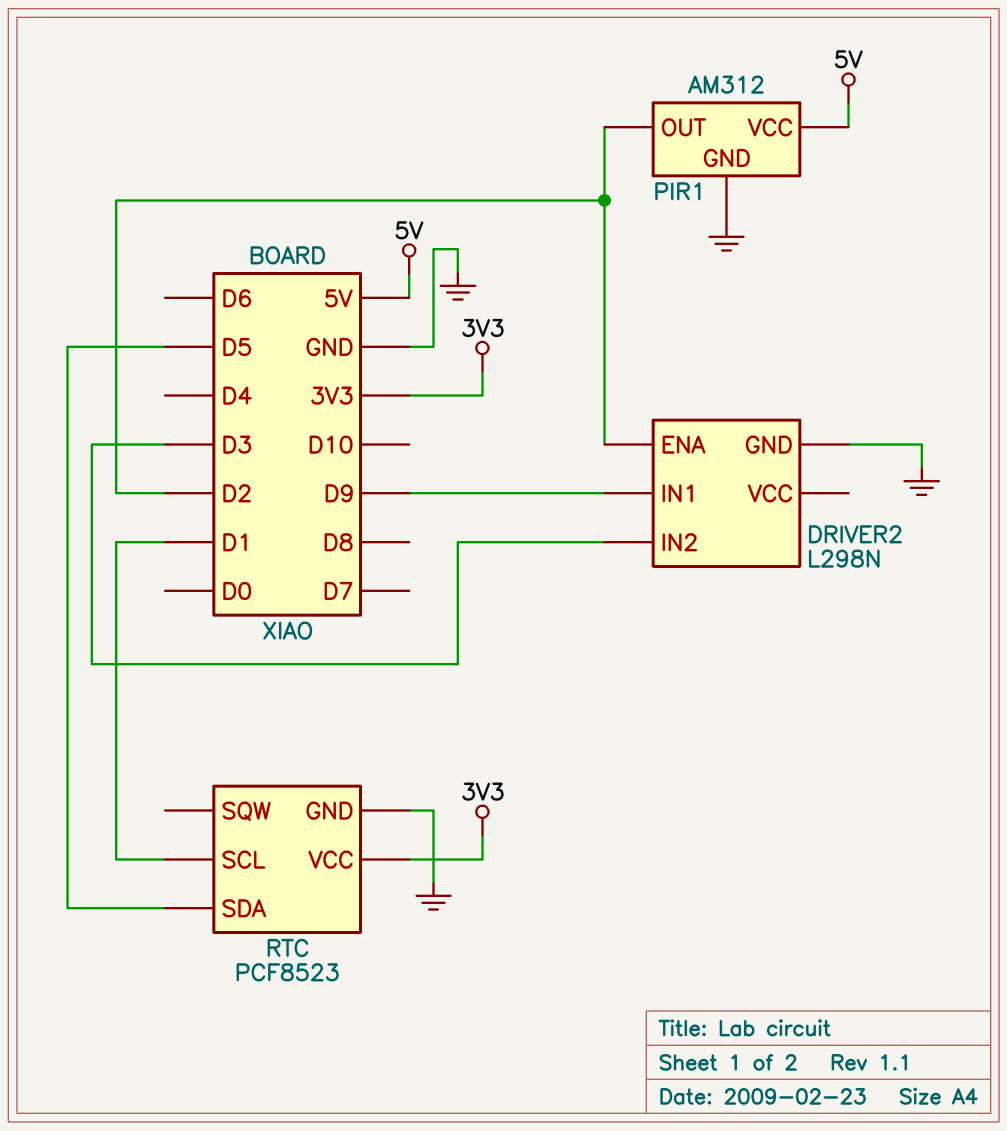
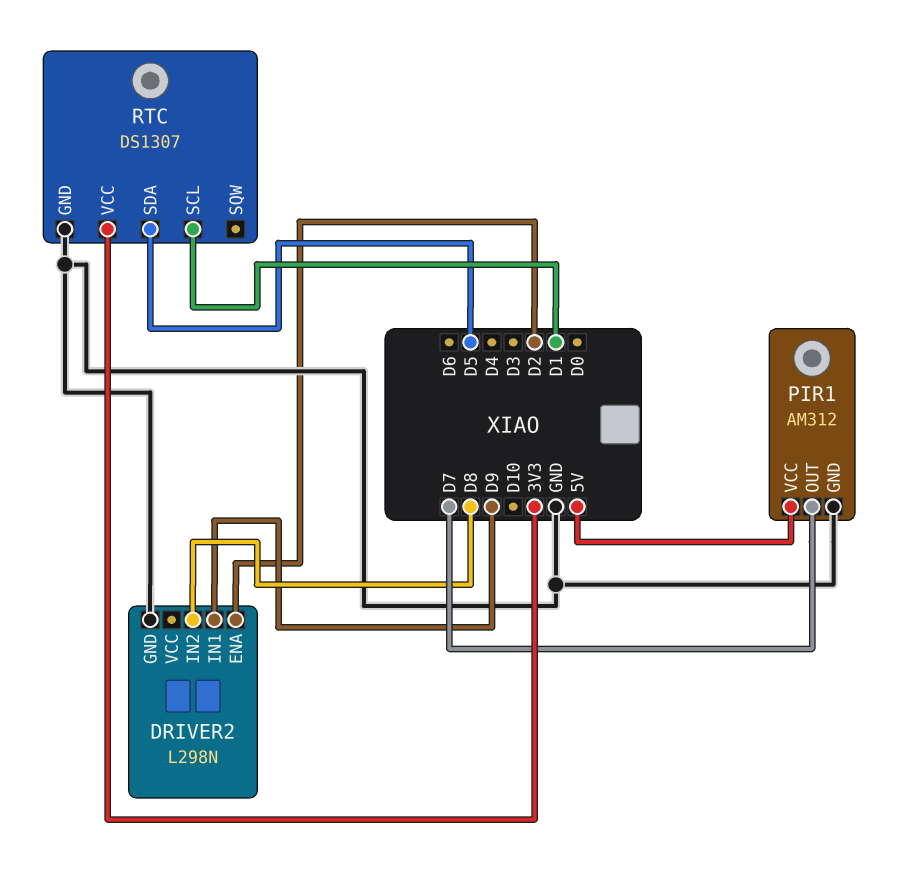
DRIVER2 pin IN2: D3 -> D8
PIR1 pin OUT: D2 -> D7
RTC: PCF8523 -> DS1307

